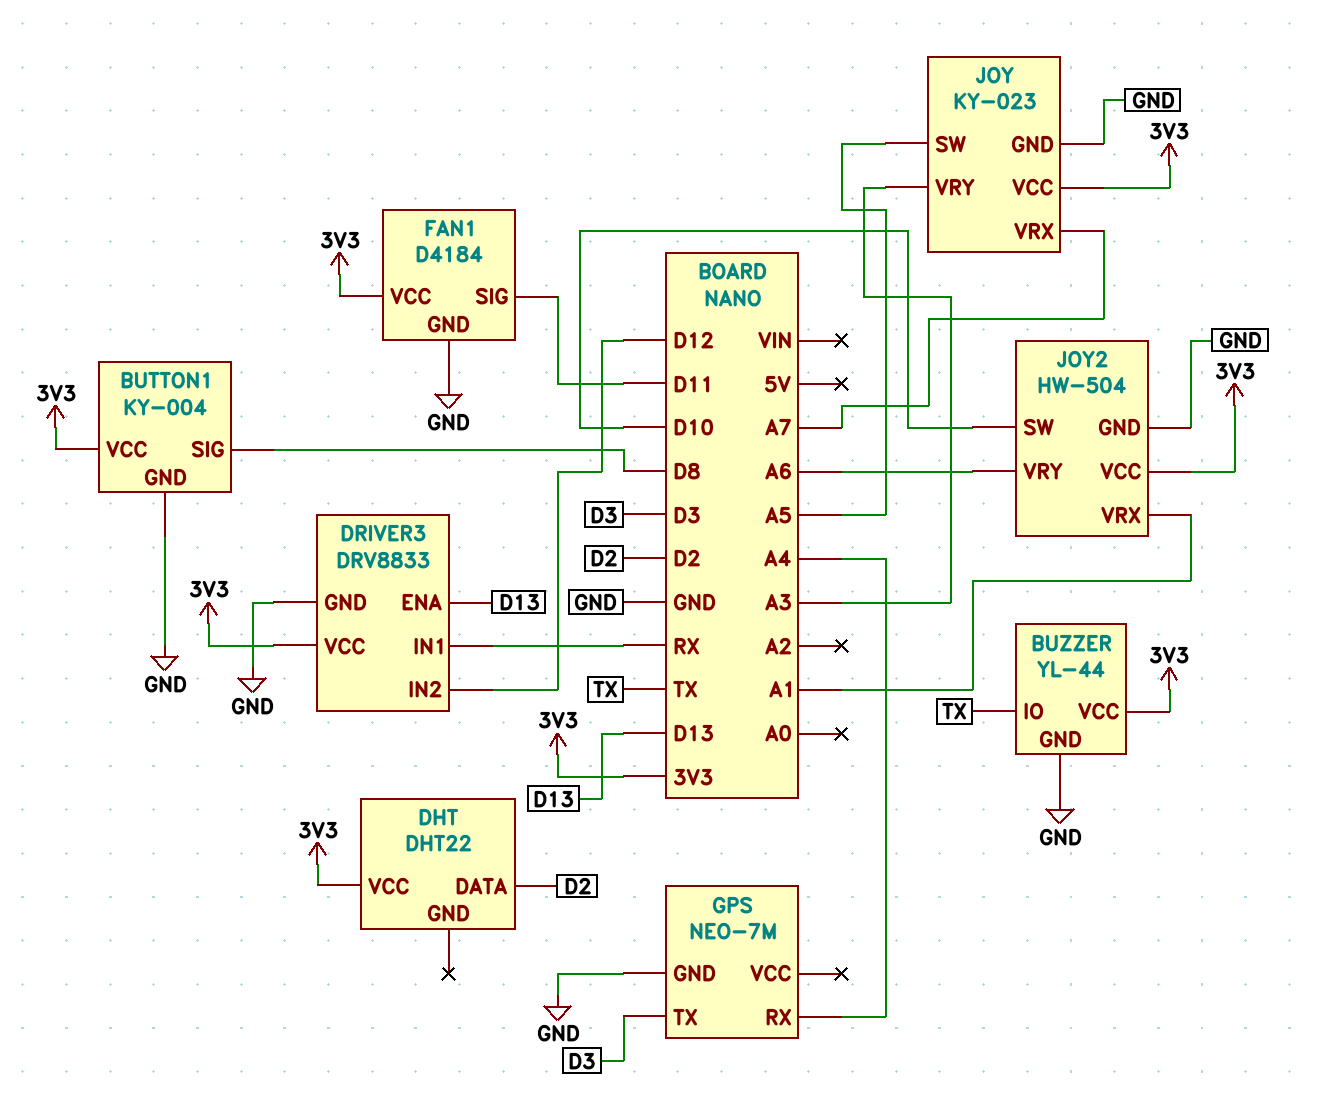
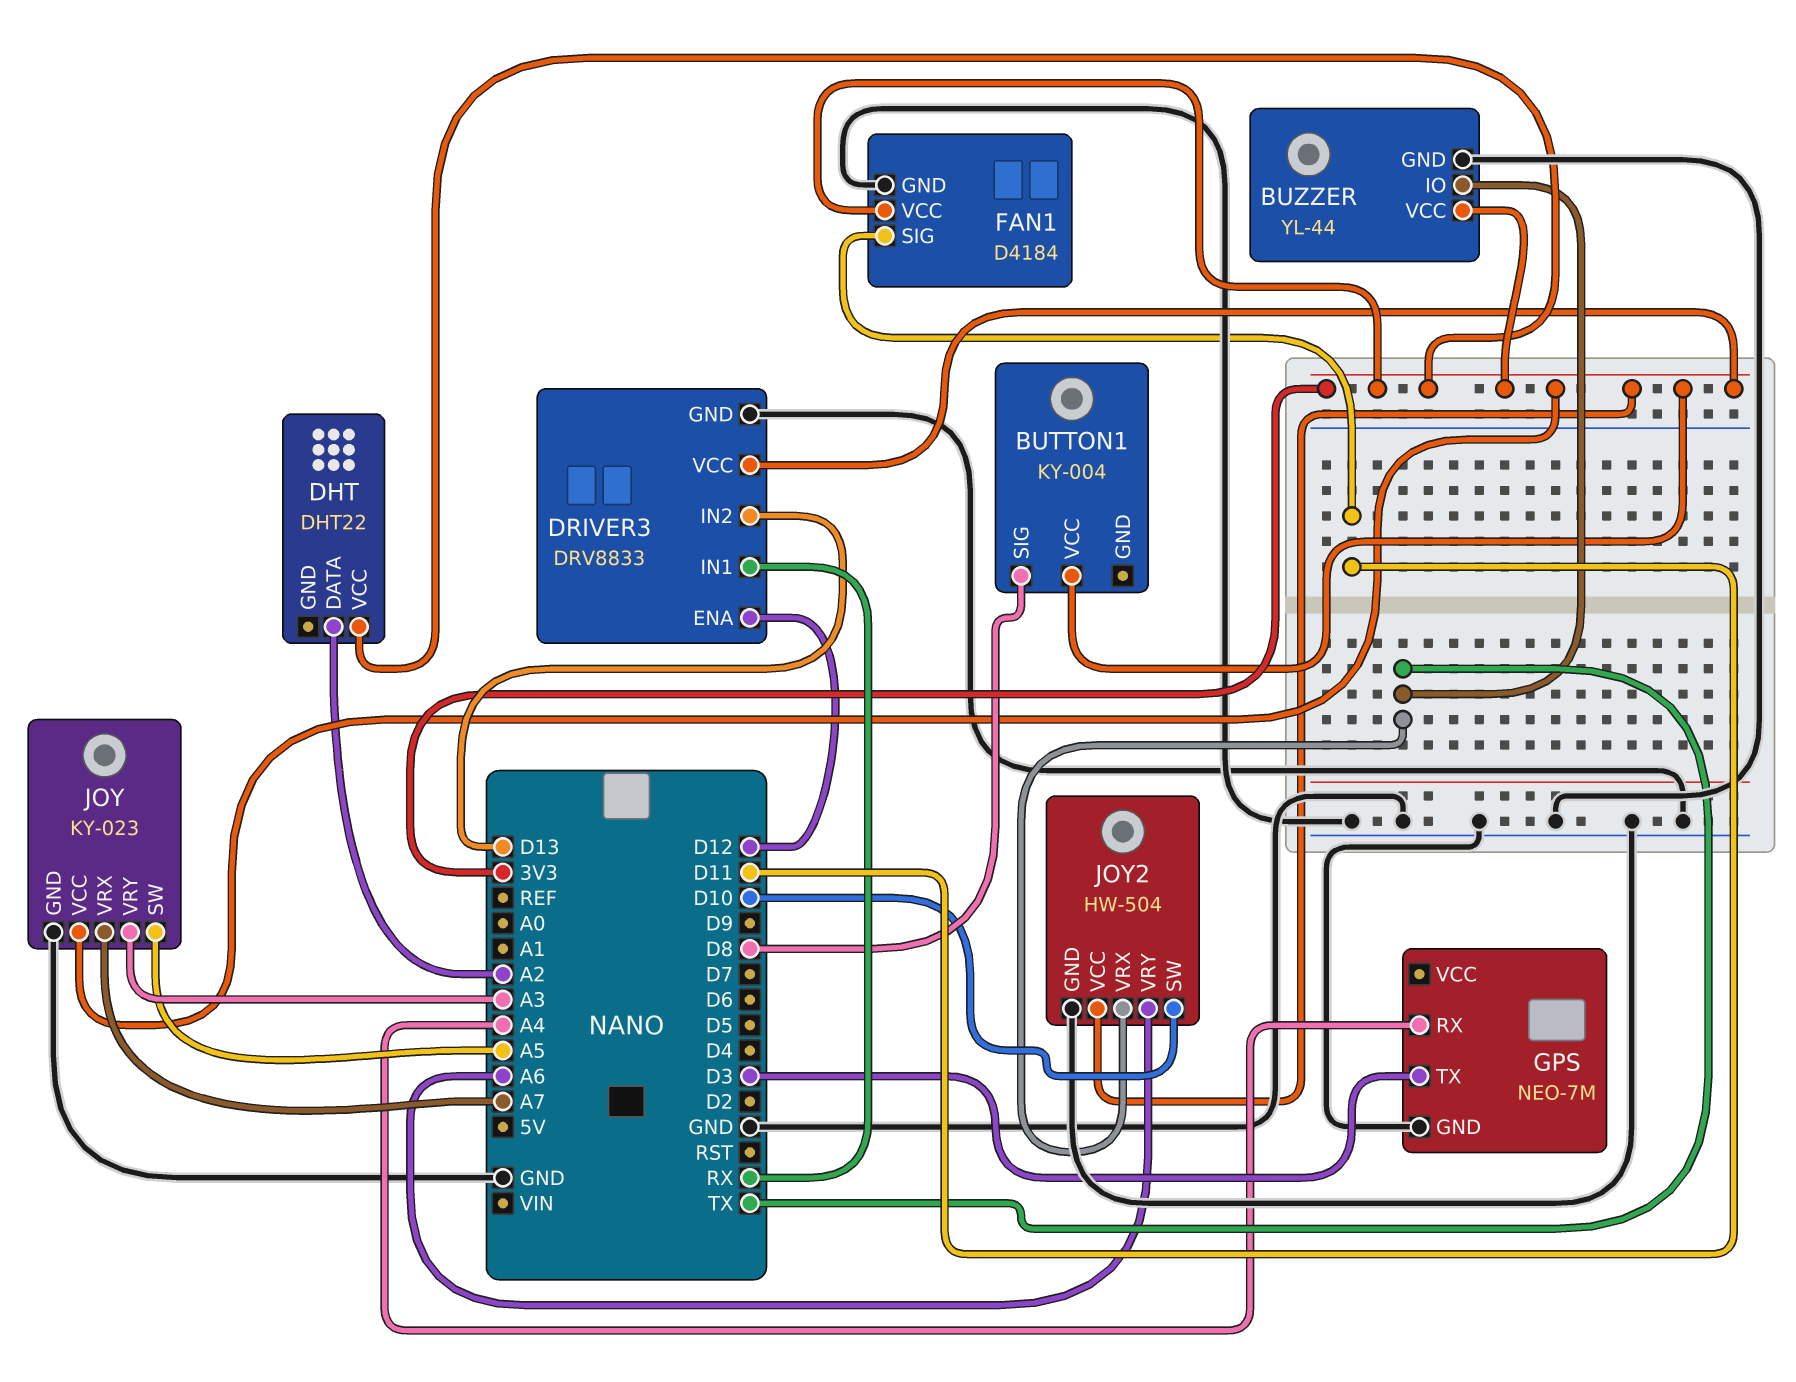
BUTTON1 pin GND: GND -> none
DHT pin DATA: D2 -> A2
DRIVER3 pin ENA: D13 -> D12
DRIVER3 pin IN2: D12 -> D13
JOY2 pin VRX: A1 -> TX

